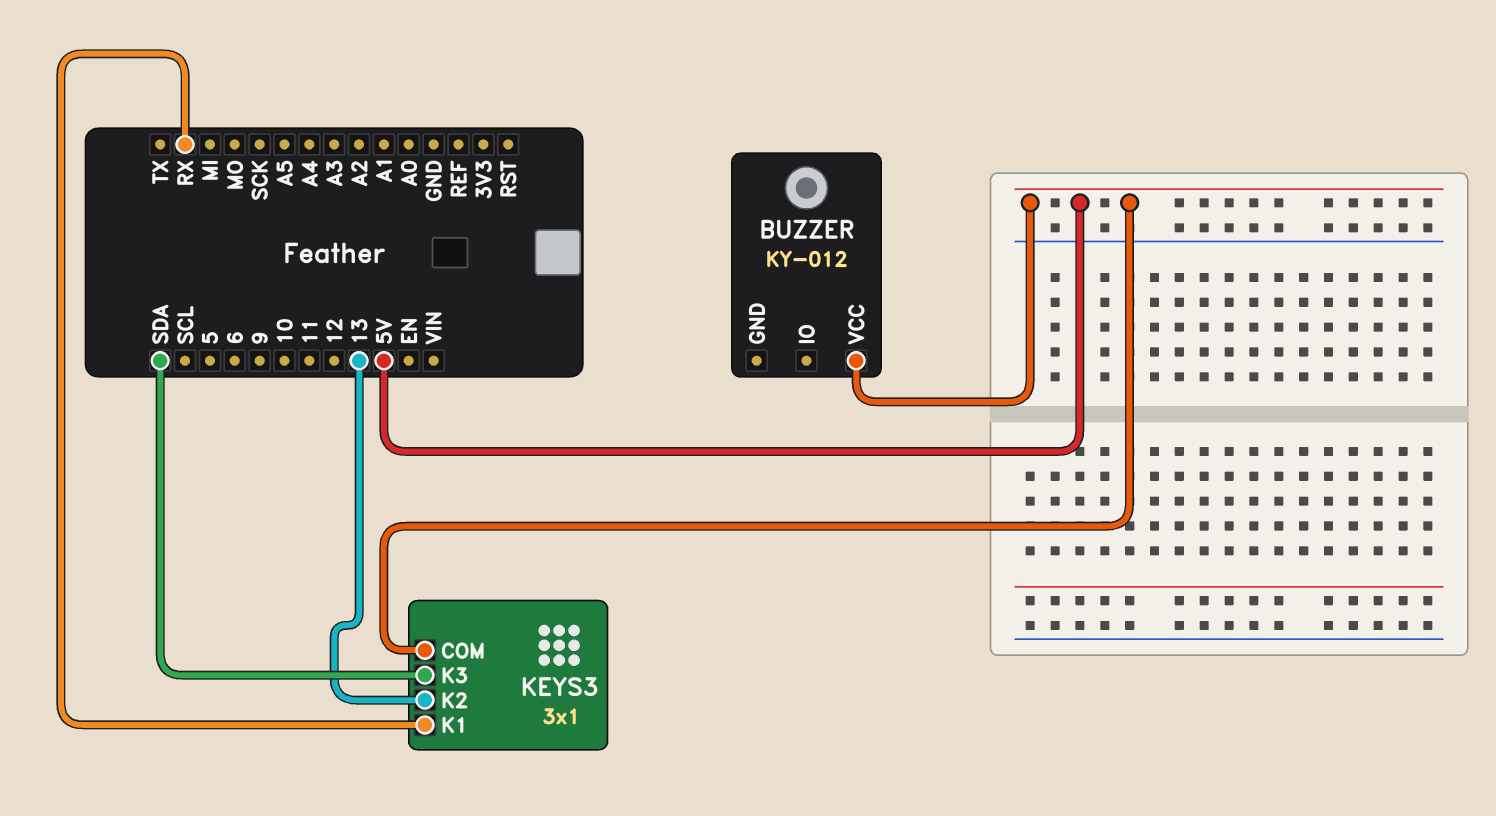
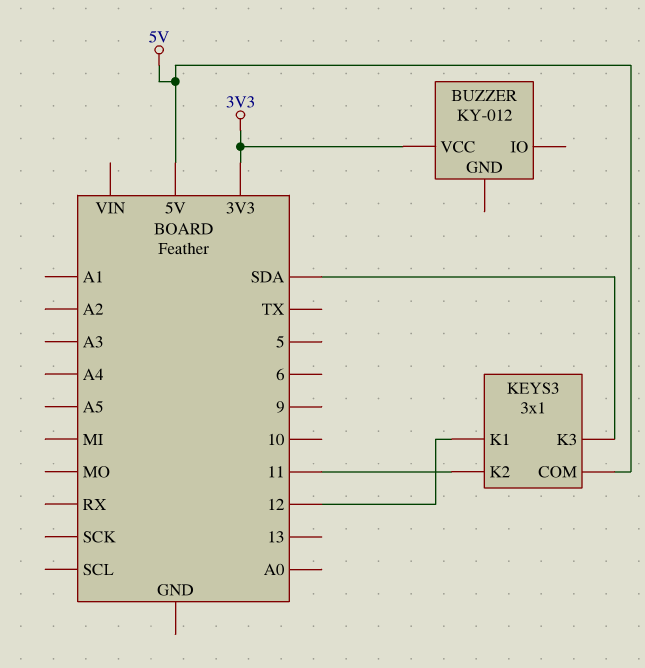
BUZZER pin VCC: 5V -> 3V3
KEYS3 pin K1: RX -> 12
KEYS3 pin K2: 13 -> 11

